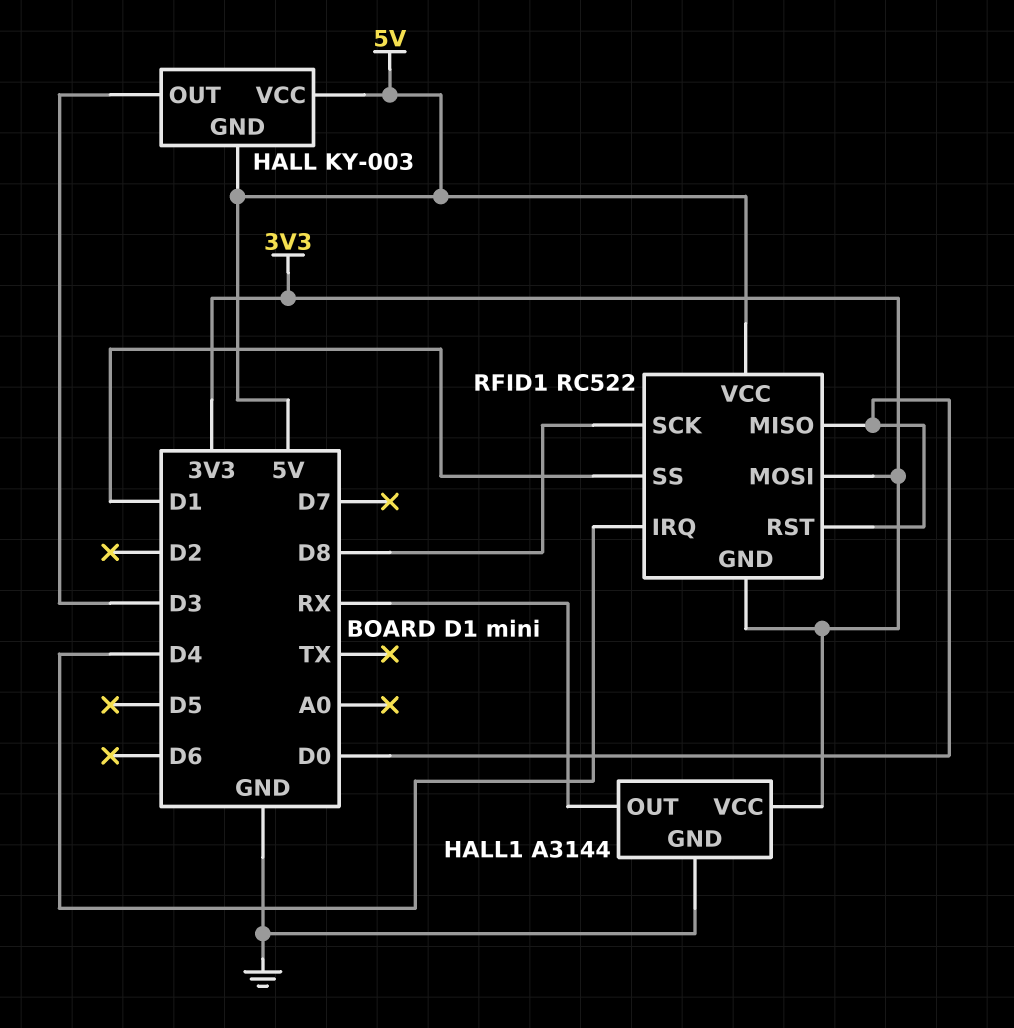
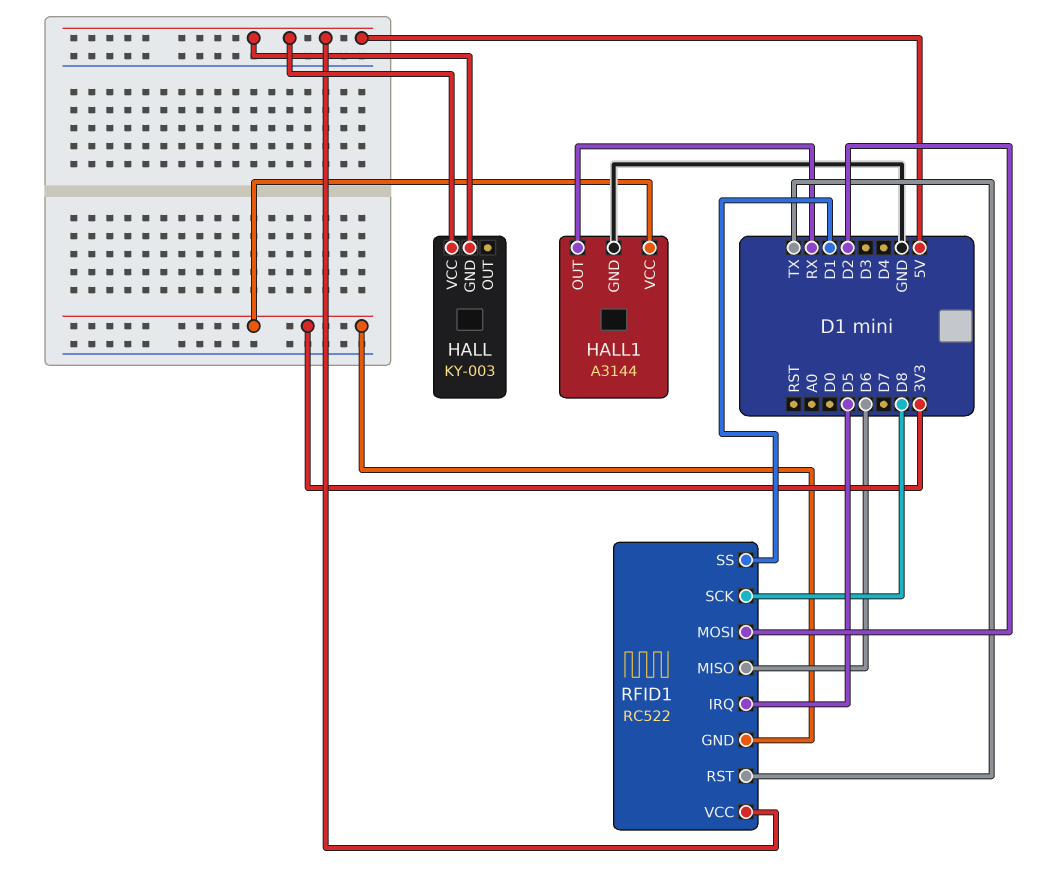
HALL pin OUT: D3 -> none
RFID1 pin IRQ: D4 -> D5
RFID1 pin MISO: D0 -> D6
RFID1 pin MOSI: 3V3 -> D2
RFID1 pin RST: D0 -> TX

